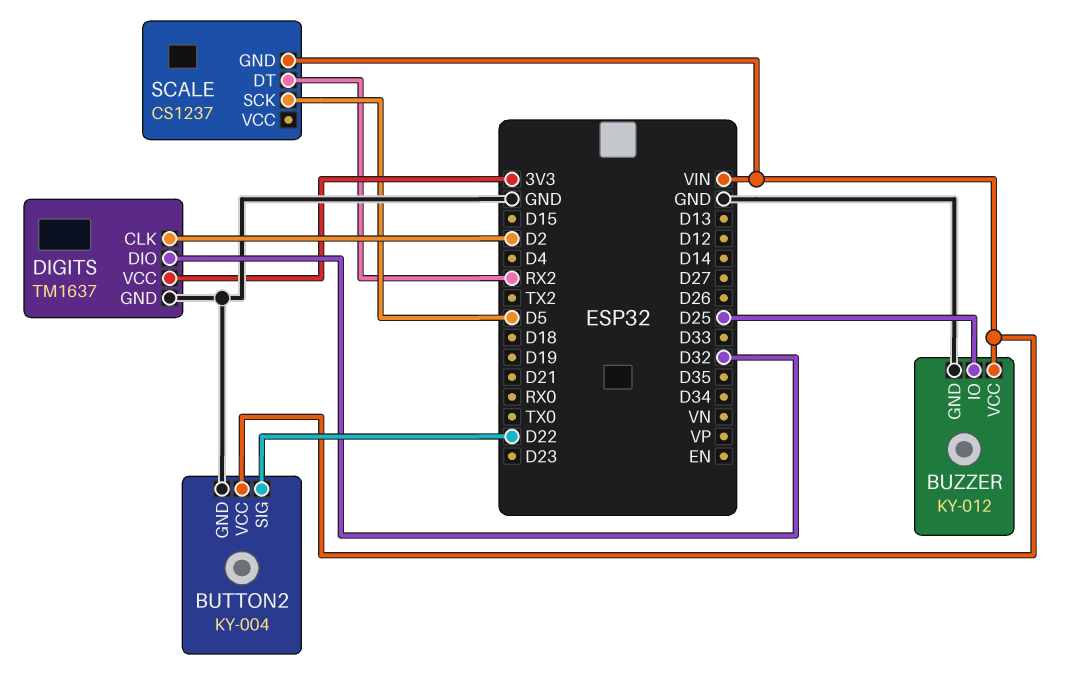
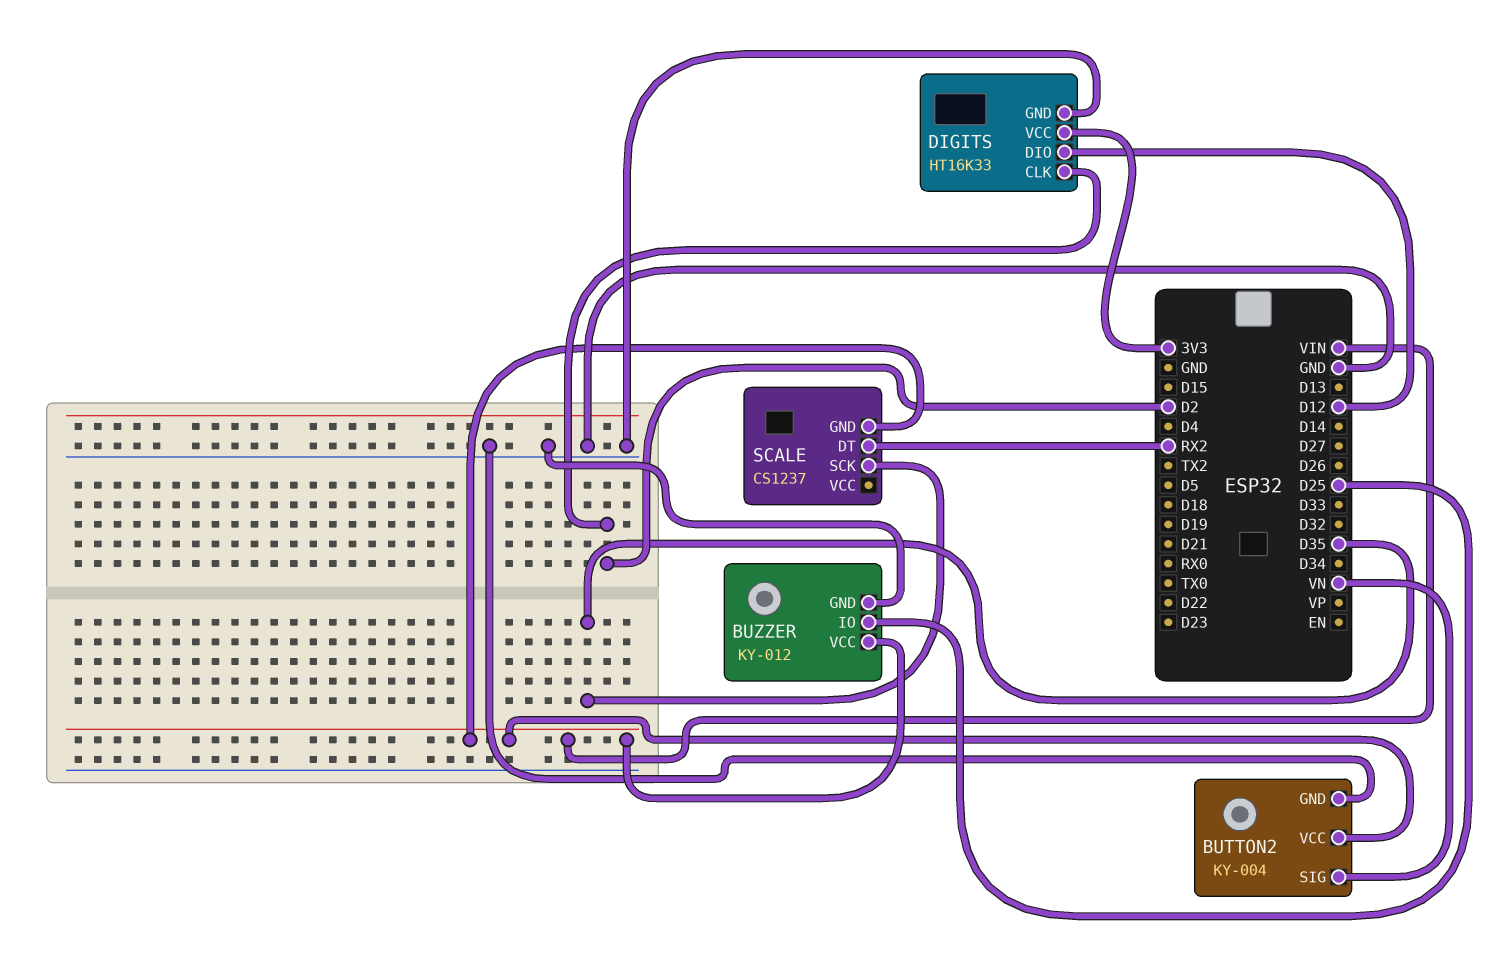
BUTTON2 pin SIG: D22 -> VN
DIGITS: TM1637 -> HT16K33
DIGITS pin DIO: D32 -> D12
SCALE pin SCK: D5 -> D35

